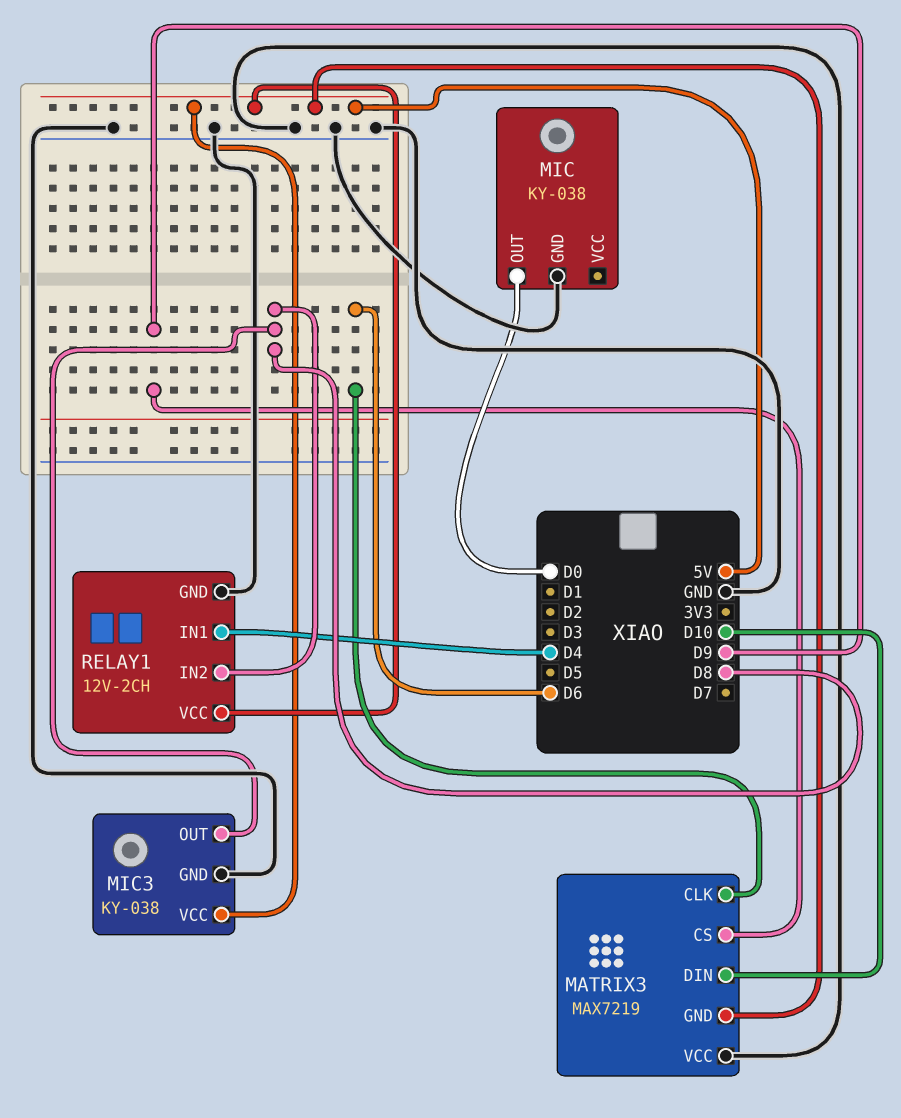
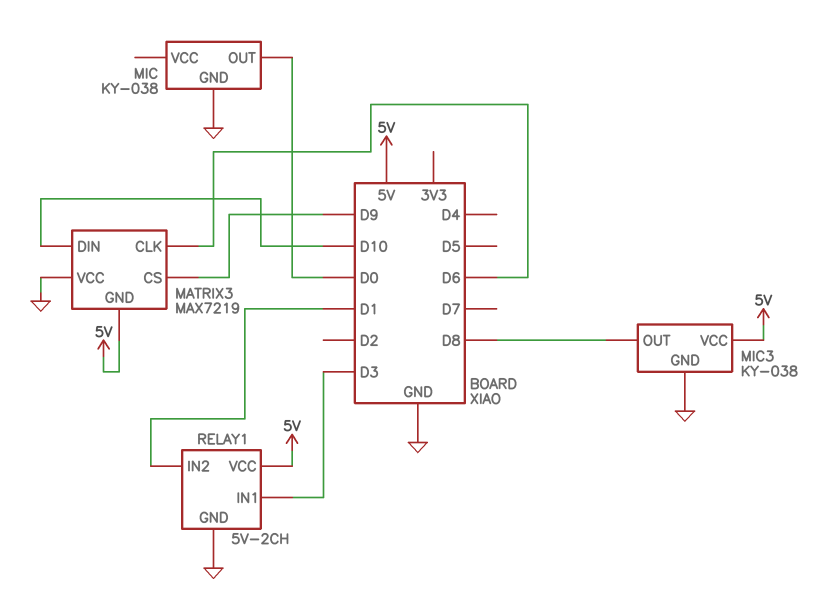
RELAY1: 12V-2CH -> 5V-2CH
RELAY1 pin IN1: D4 -> D3
RELAY1 pin IN2: D8 -> D1

